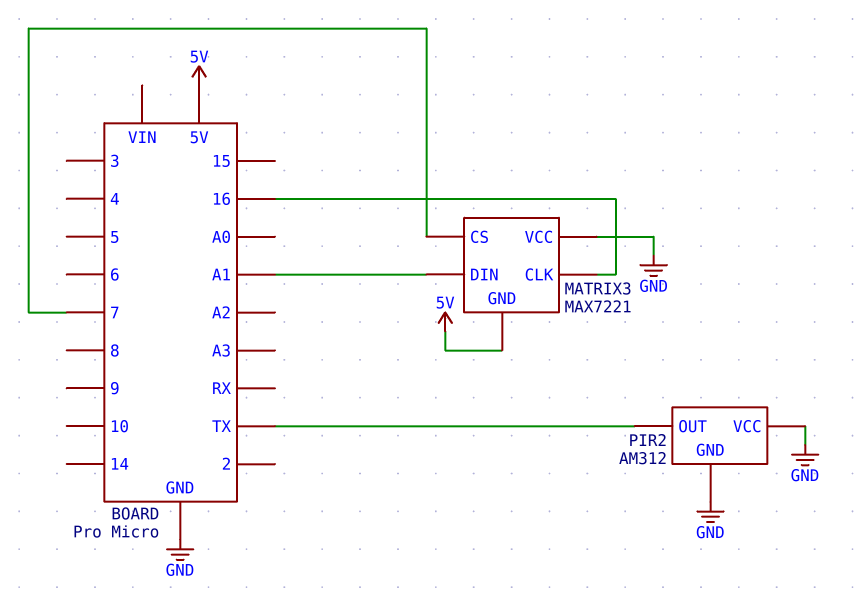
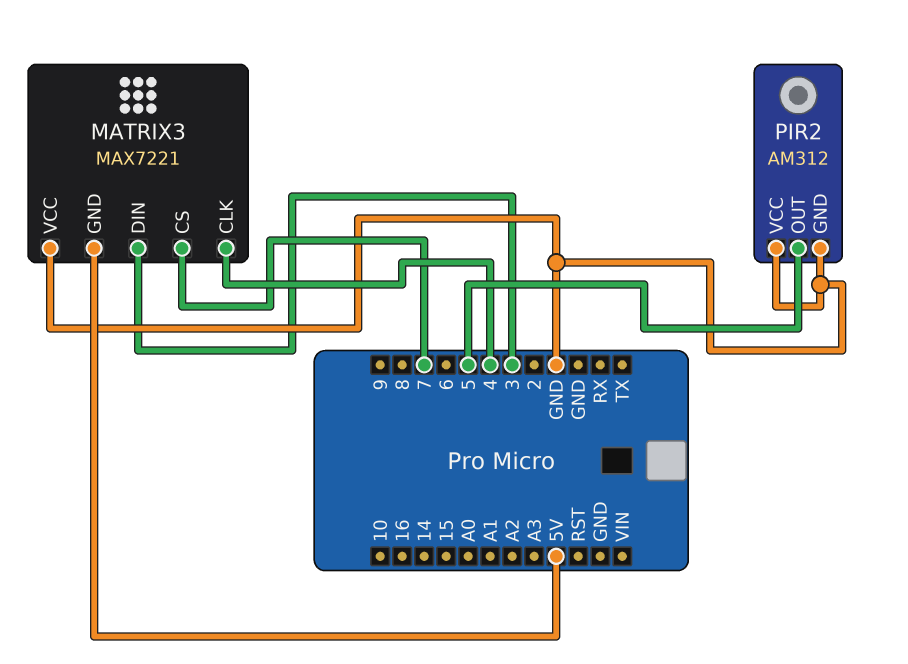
MATRIX3 pin CLK: 16 -> 4
MATRIX3 pin DIN: A1 -> 3
PIR2 pin OUT: TX -> 5

